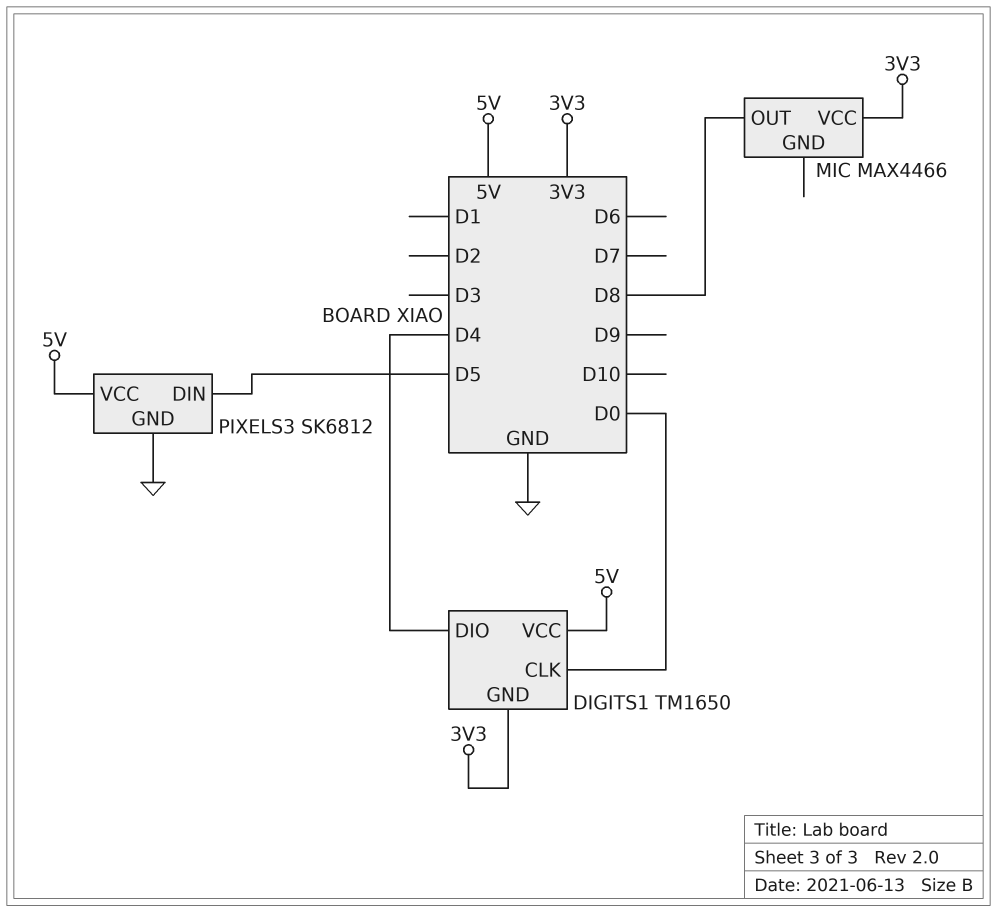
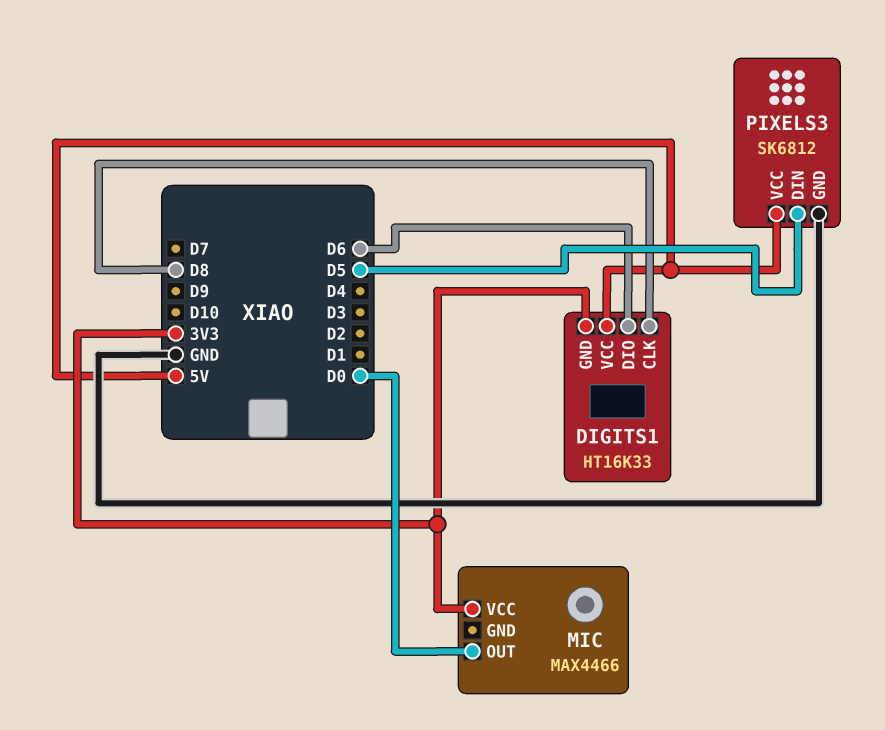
DIGITS1: TM1650 -> HT16K33
DIGITS1 pin CLK: D0 -> D8
DIGITS1 pin DIO: D4 -> D6
MIC pin OUT: D8 -> D0

